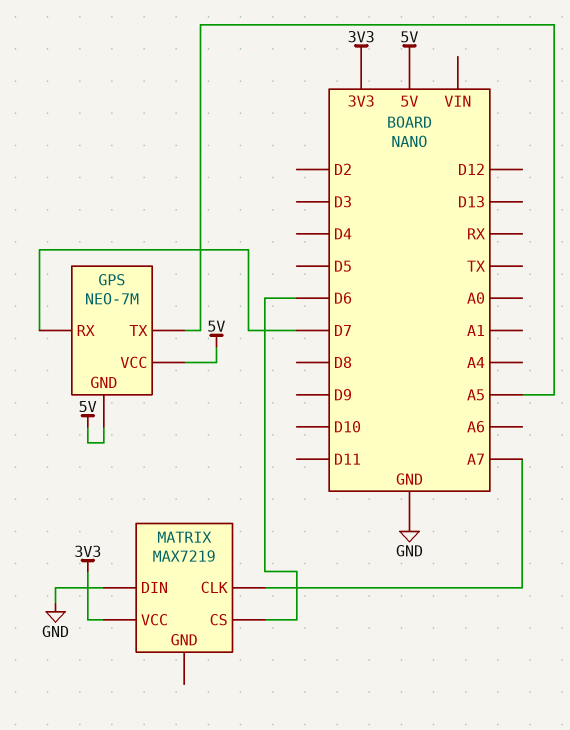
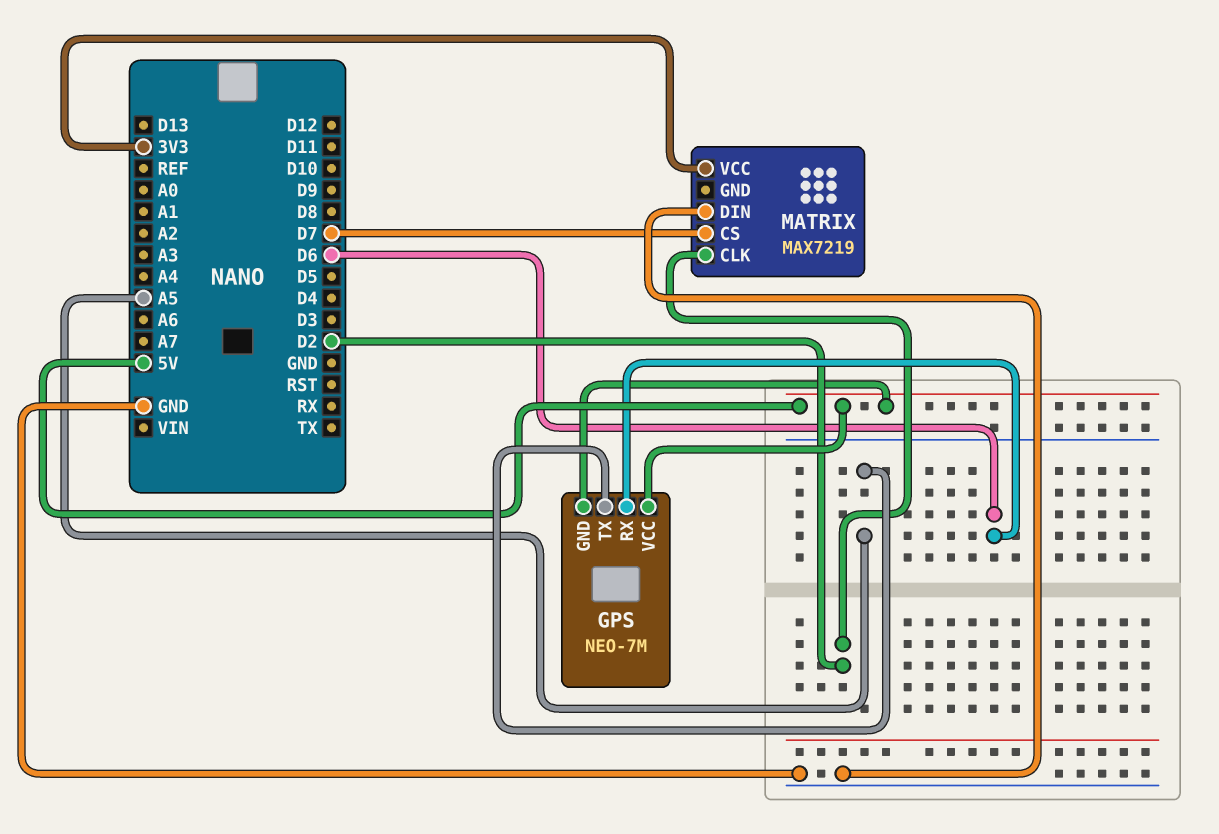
GPS pin RX: D7 -> D6
MATRIX pin CLK: A7 -> D2
MATRIX pin CS: D6 -> D7

